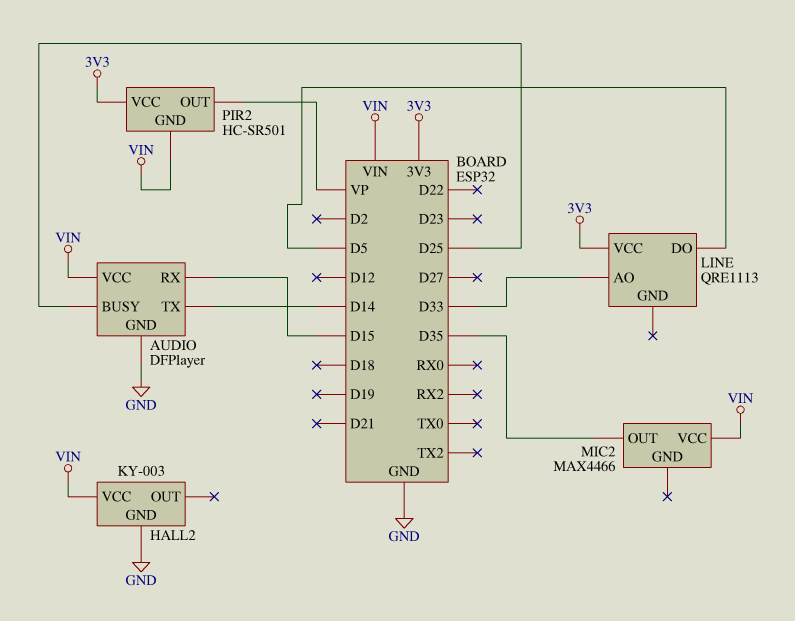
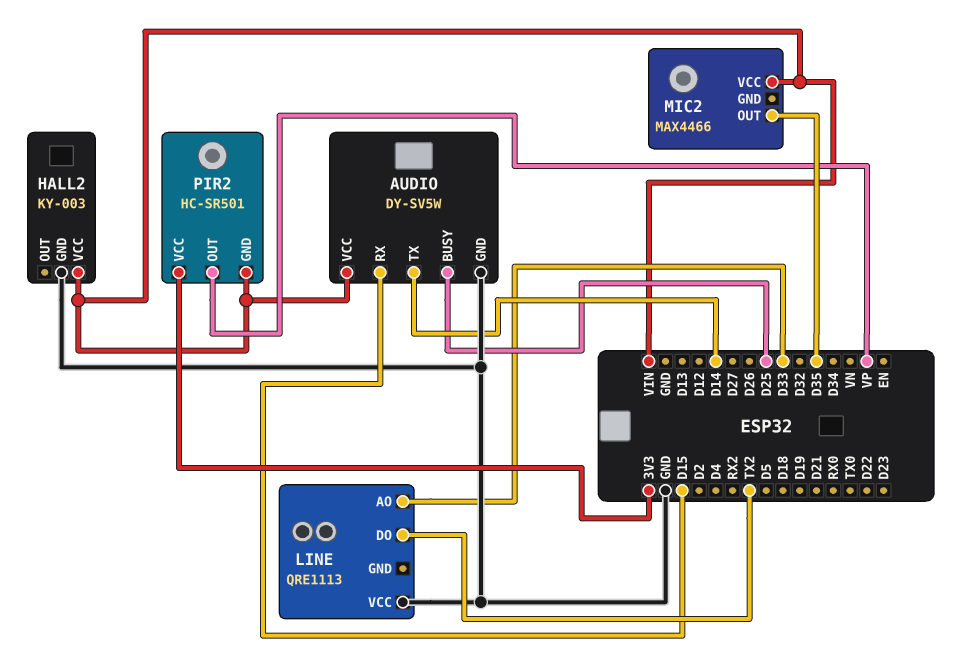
AUDIO: DFPlayer -> DY-SV5W
LINE pin DO: D5 -> TX2
LINE pin VCC: 3V3 -> GND

